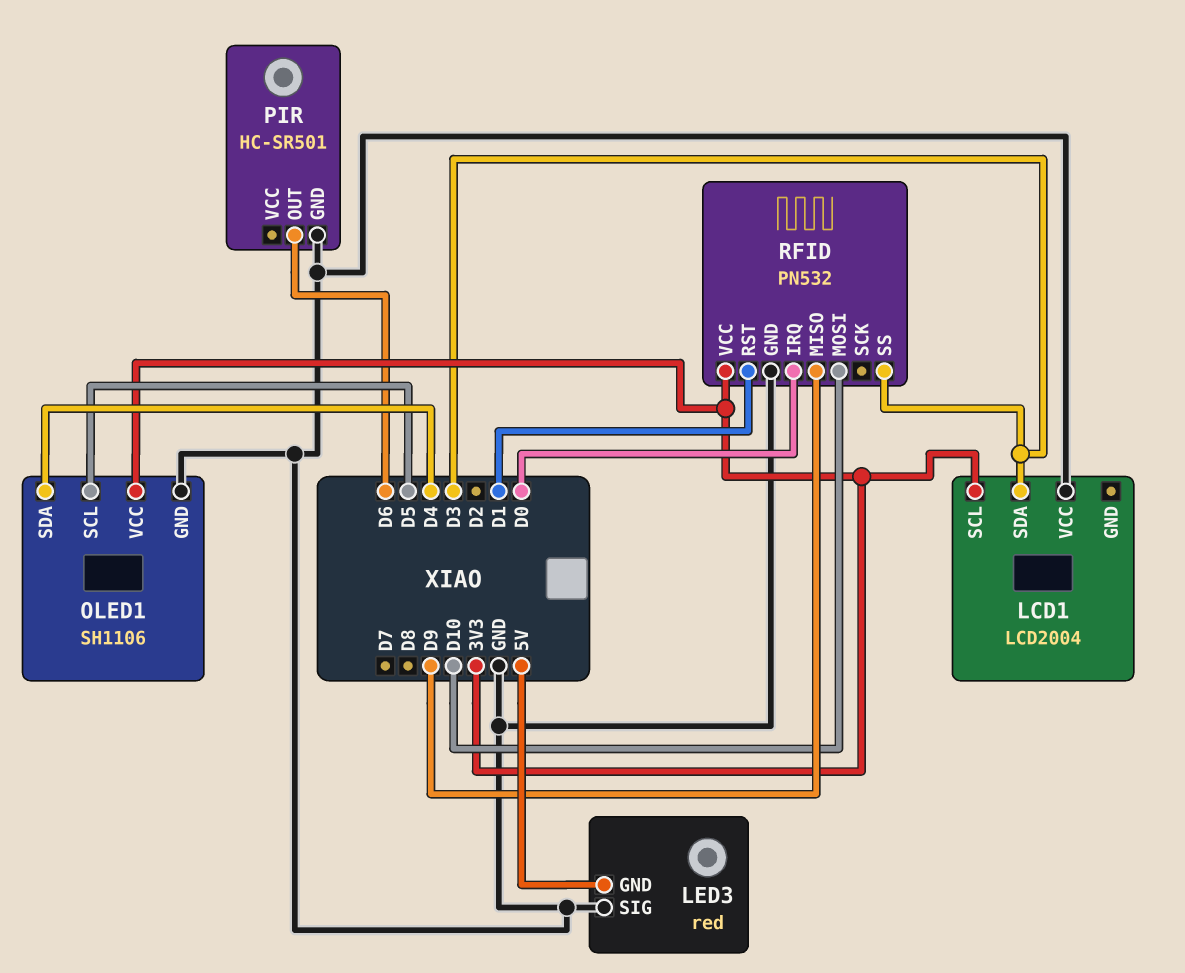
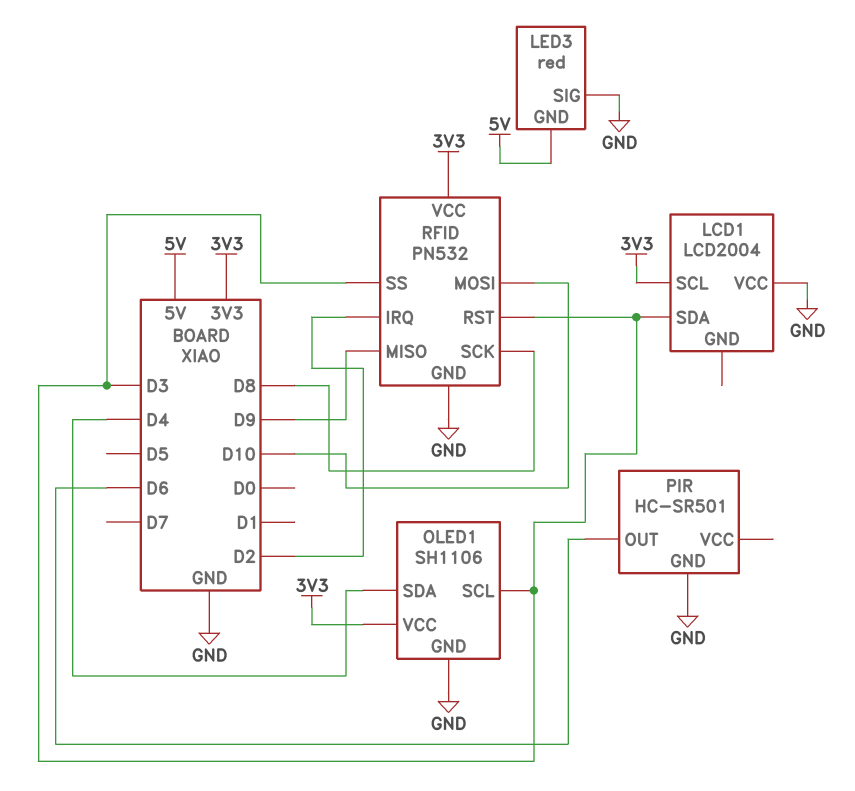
OLED1 pin SCL: D5 -> D3
RFID pin IRQ: D0 -> D2
RFID pin RST: D1 -> D3
RFID pin SCK: none -> D8

